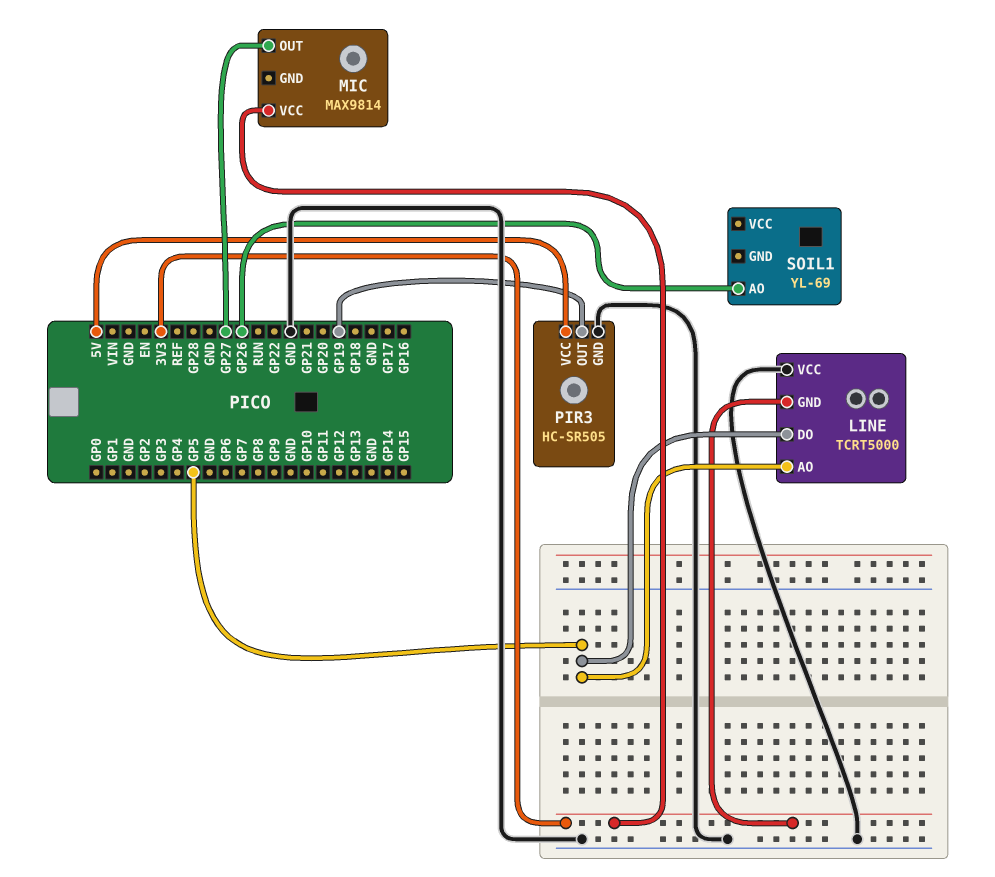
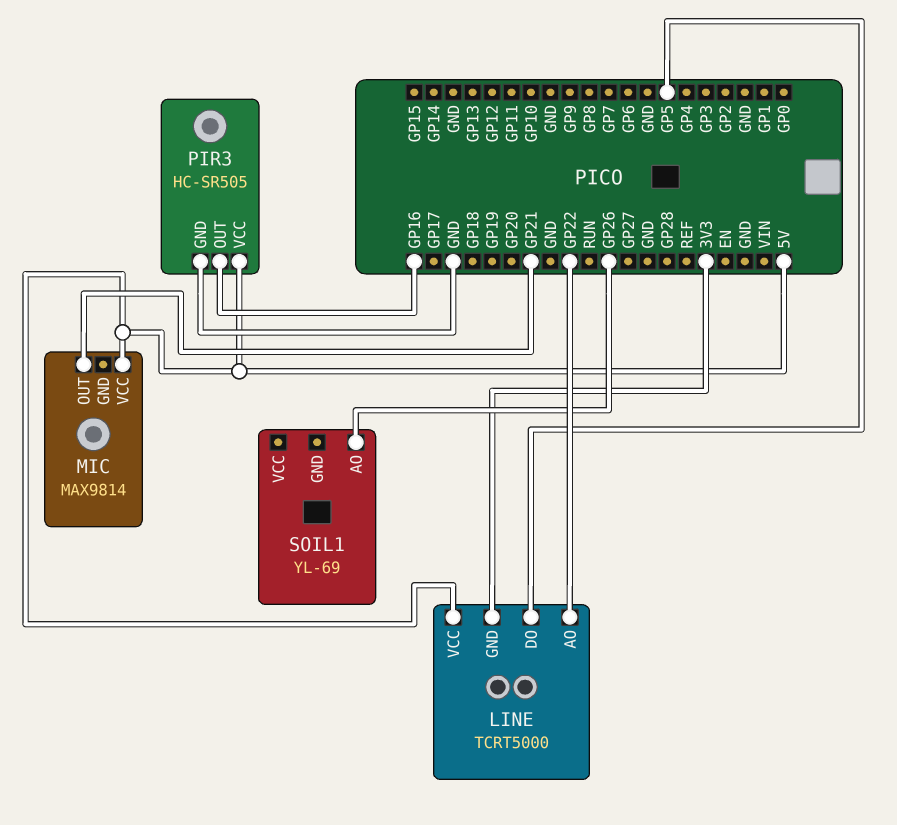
LINE pin AO: GP5 -> GP22
LINE pin VCC: GND -> 5V
MIC pin OUT: GP27 -> GP21
MIC pin VCC: 3V3 -> 5V
PIR3 pin OUT: GP19 -> GP16

